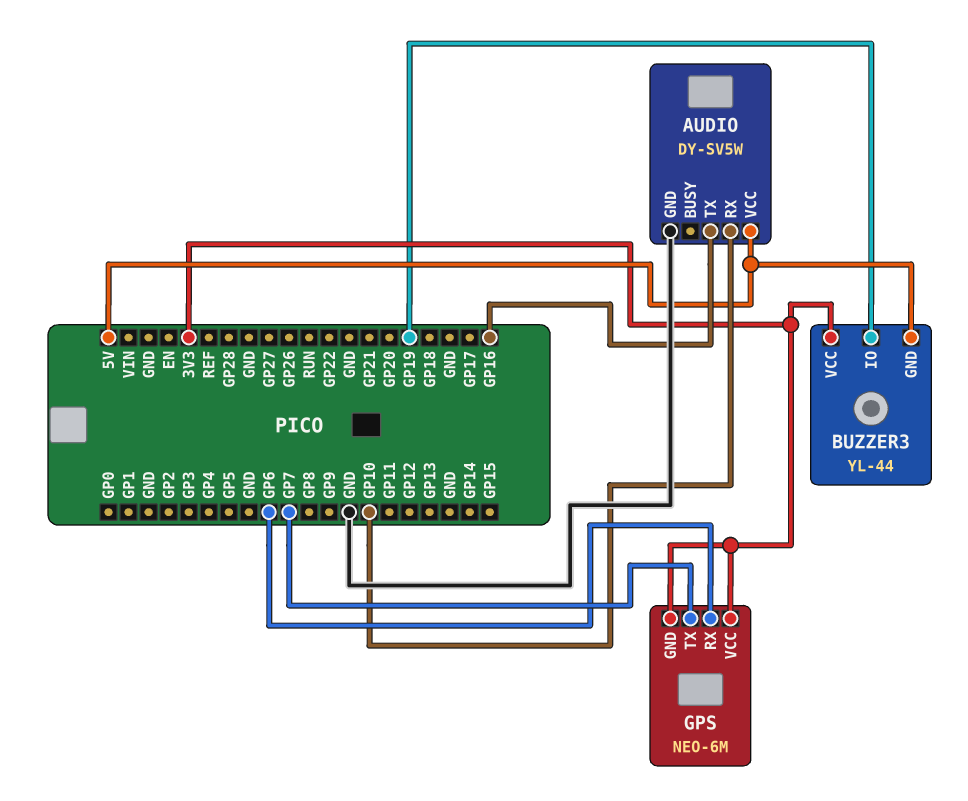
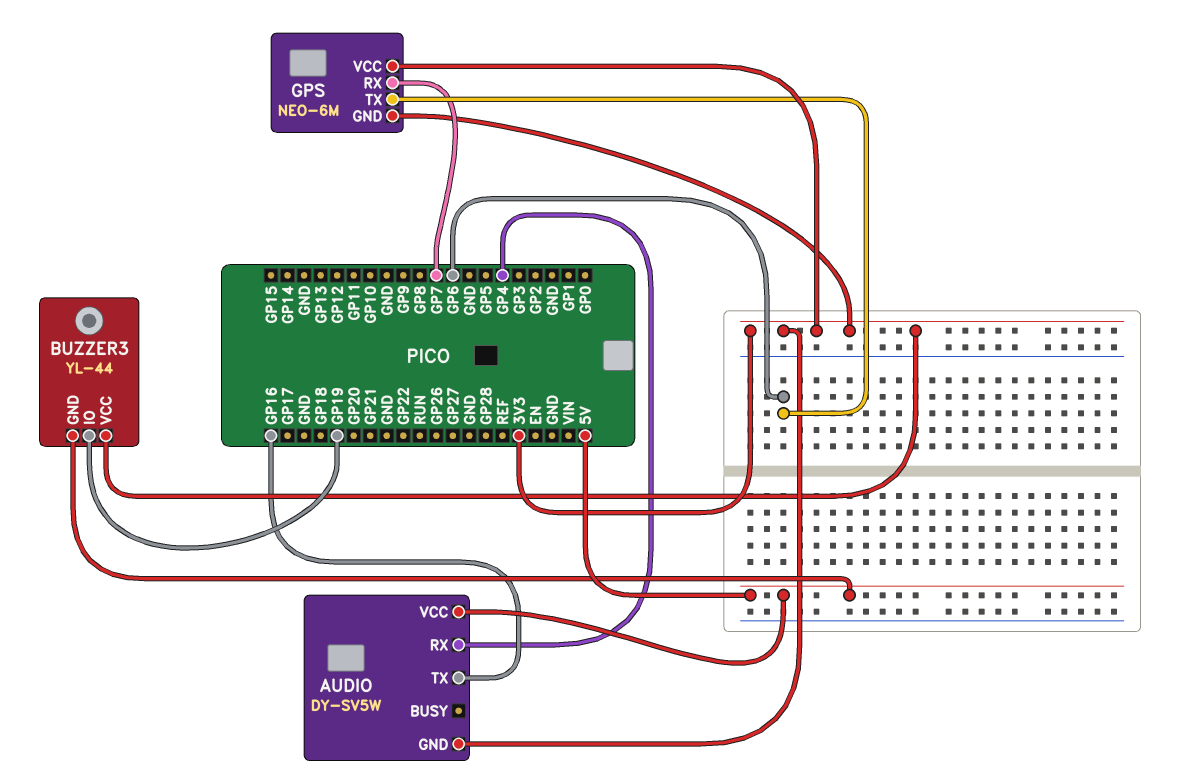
AUDIO pin GND: GND -> 3V3
AUDIO pin RX: GP10 -> GP4
GPS pin RX: GP6 -> GP7
GPS pin TX: GP7 -> GP6

